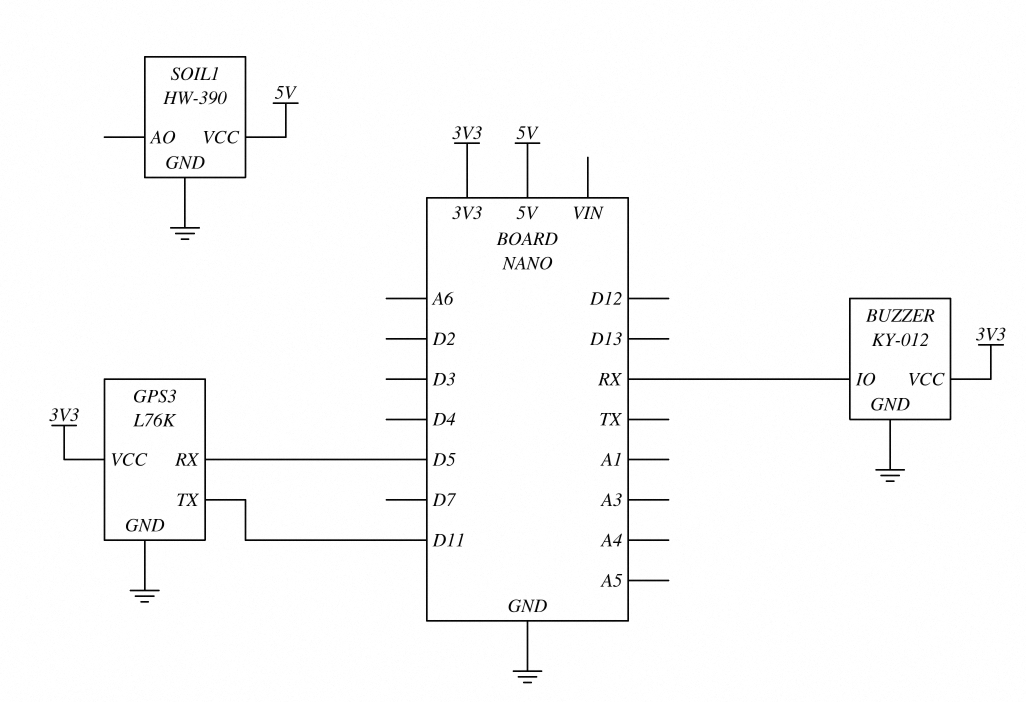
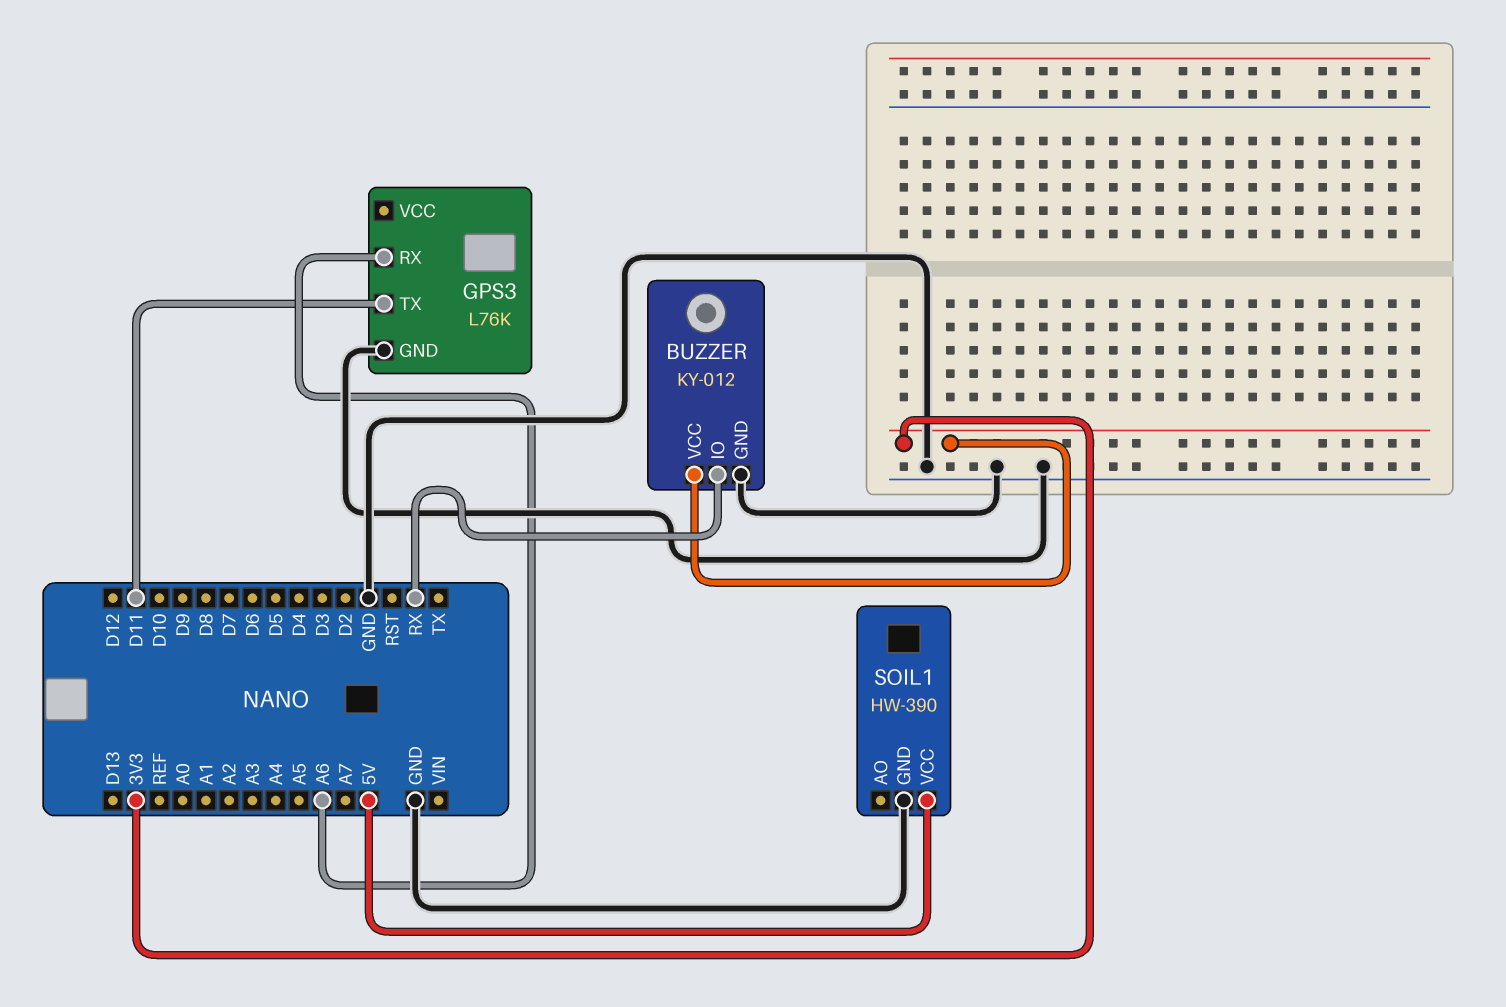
GPS3 pin RX: D5 -> A6
GPS3 pin VCC: 3V3 -> none

